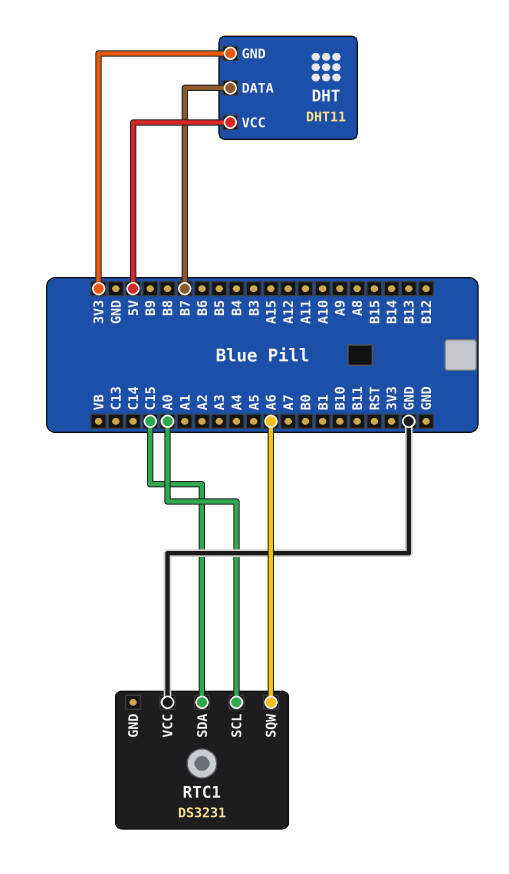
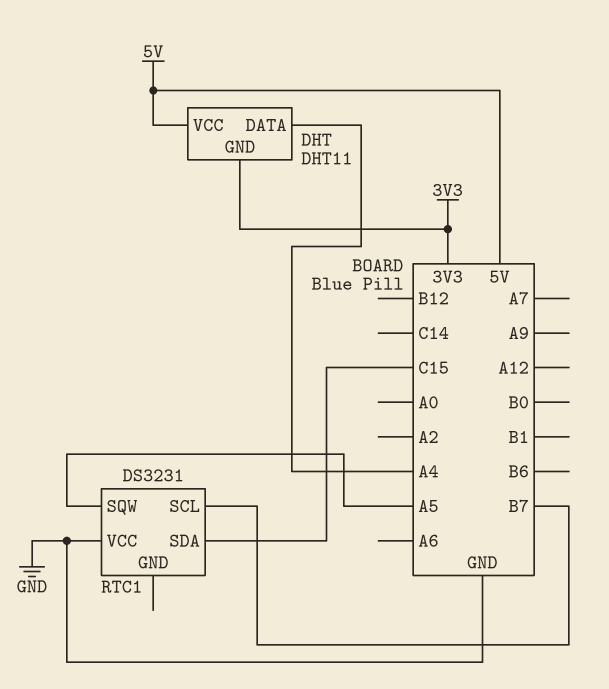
DHT pin DATA: B7 -> A4
RTC1 pin SCL: A0 -> B7
RTC1 pin SQW: A6 -> A5

